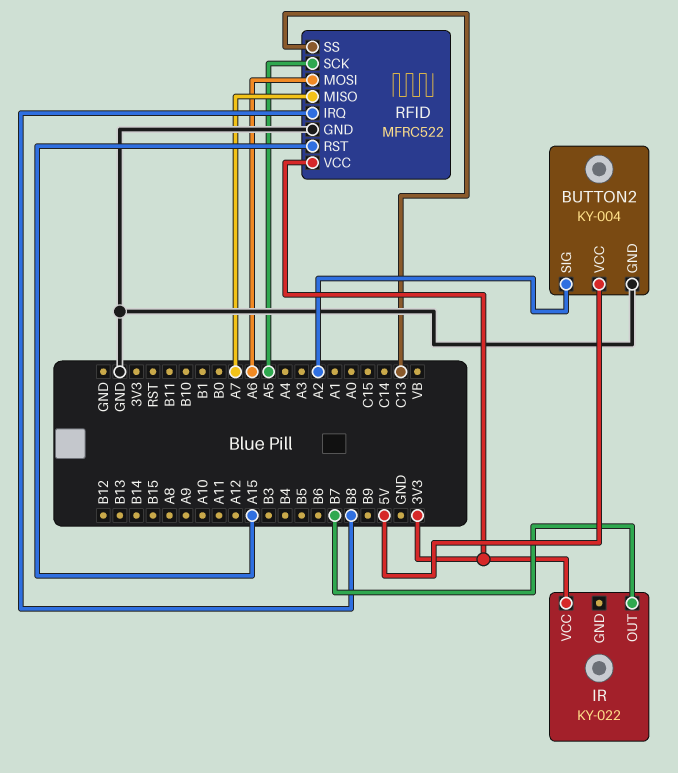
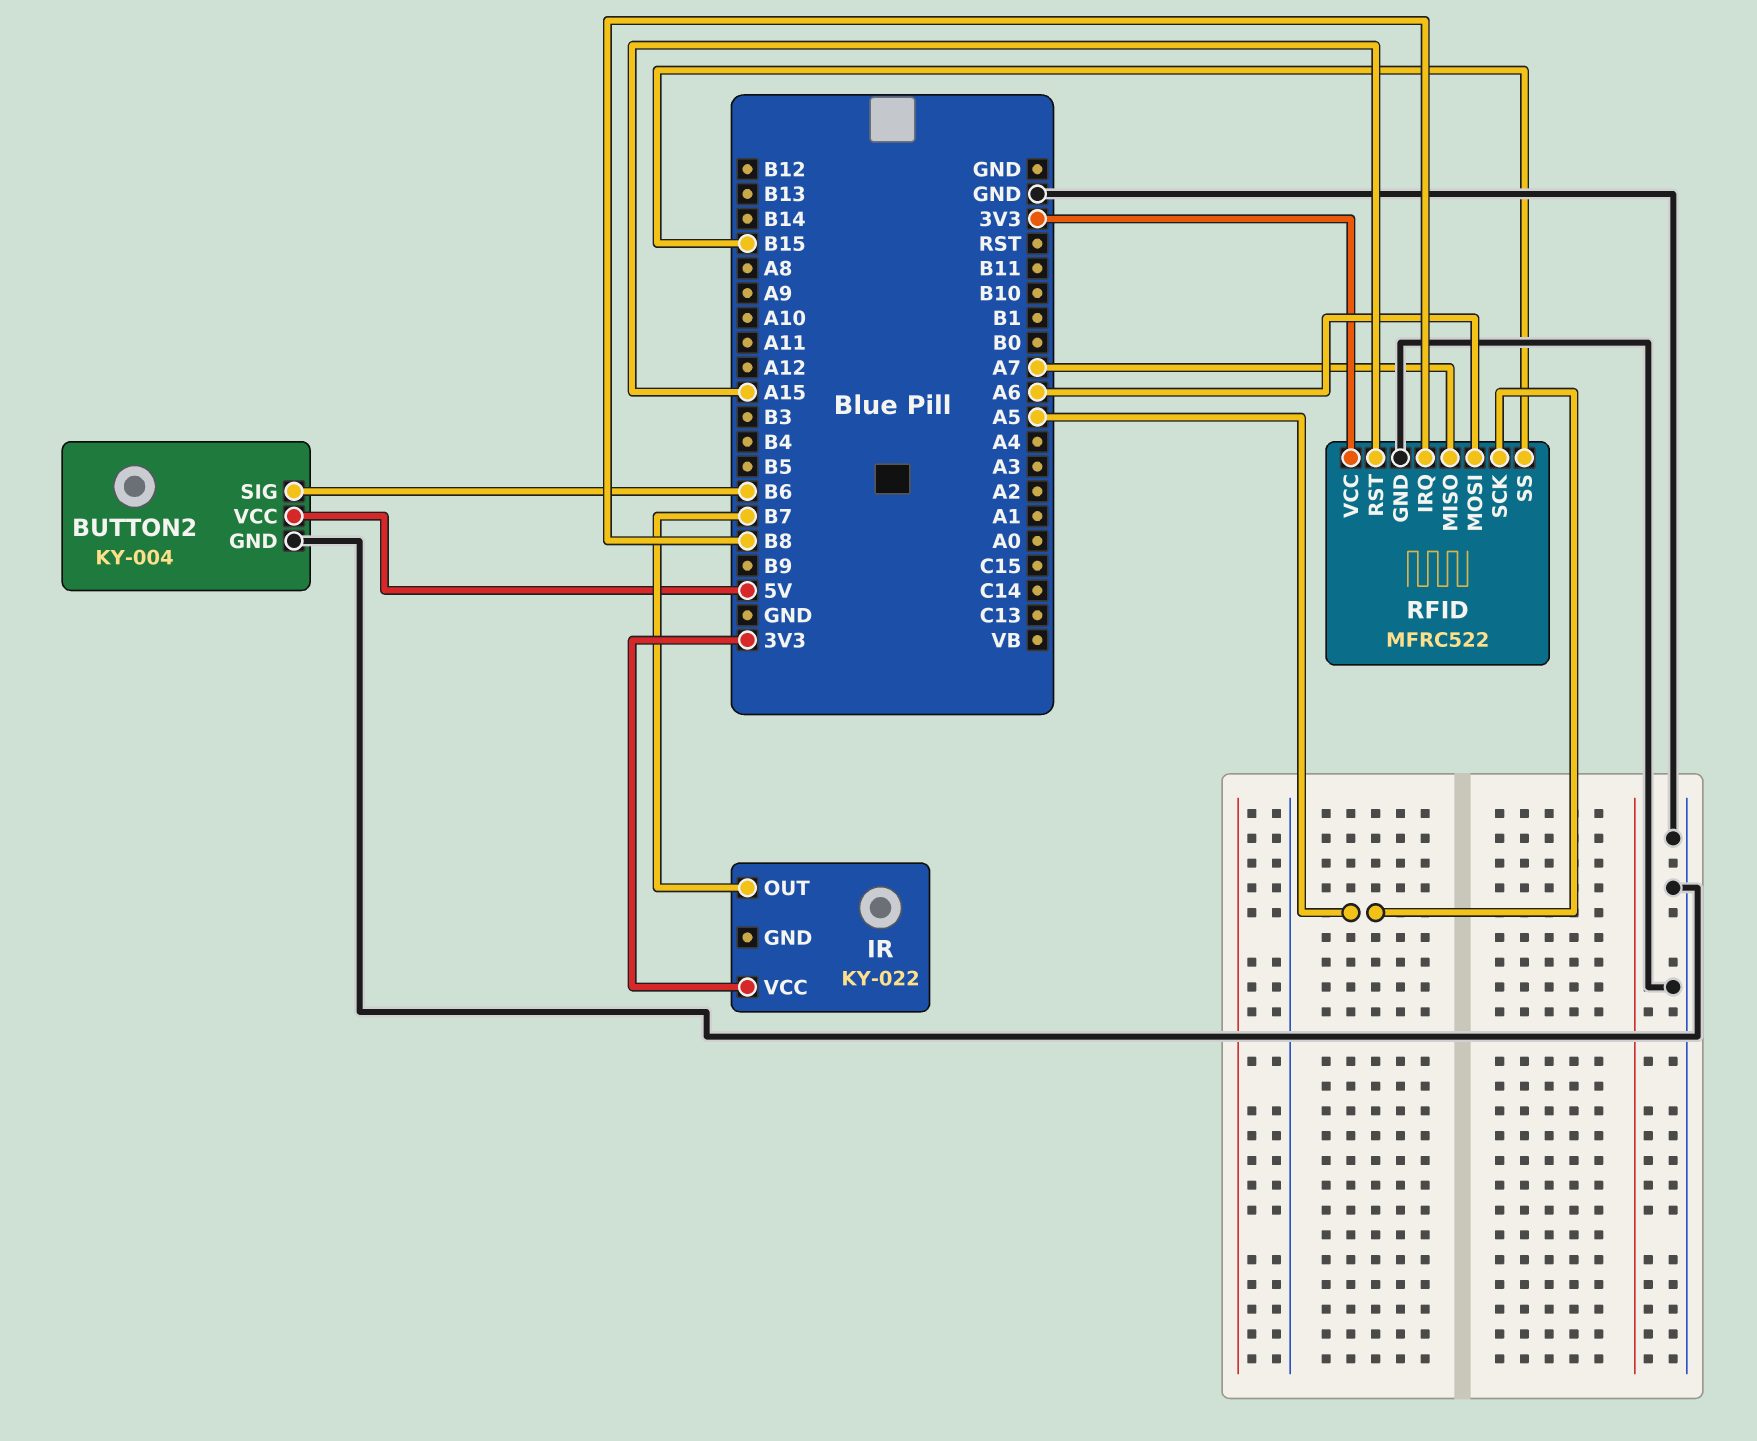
BUTTON2 pin SIG: A2 -> B6
RFID pin SS: C13 -> B15

